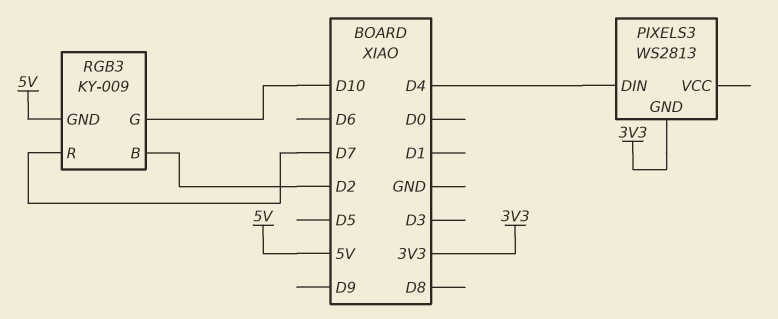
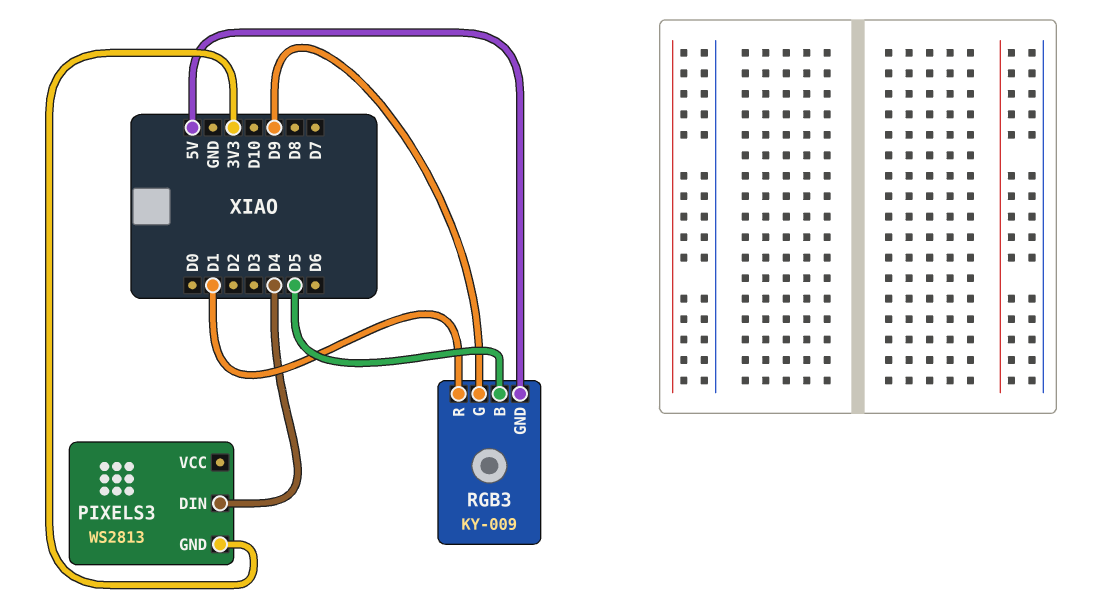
RGB3 pin B: D2 -> D5
RGB3 pin G: D10 -> D9
RGB3 pin R: D7 -> D1

